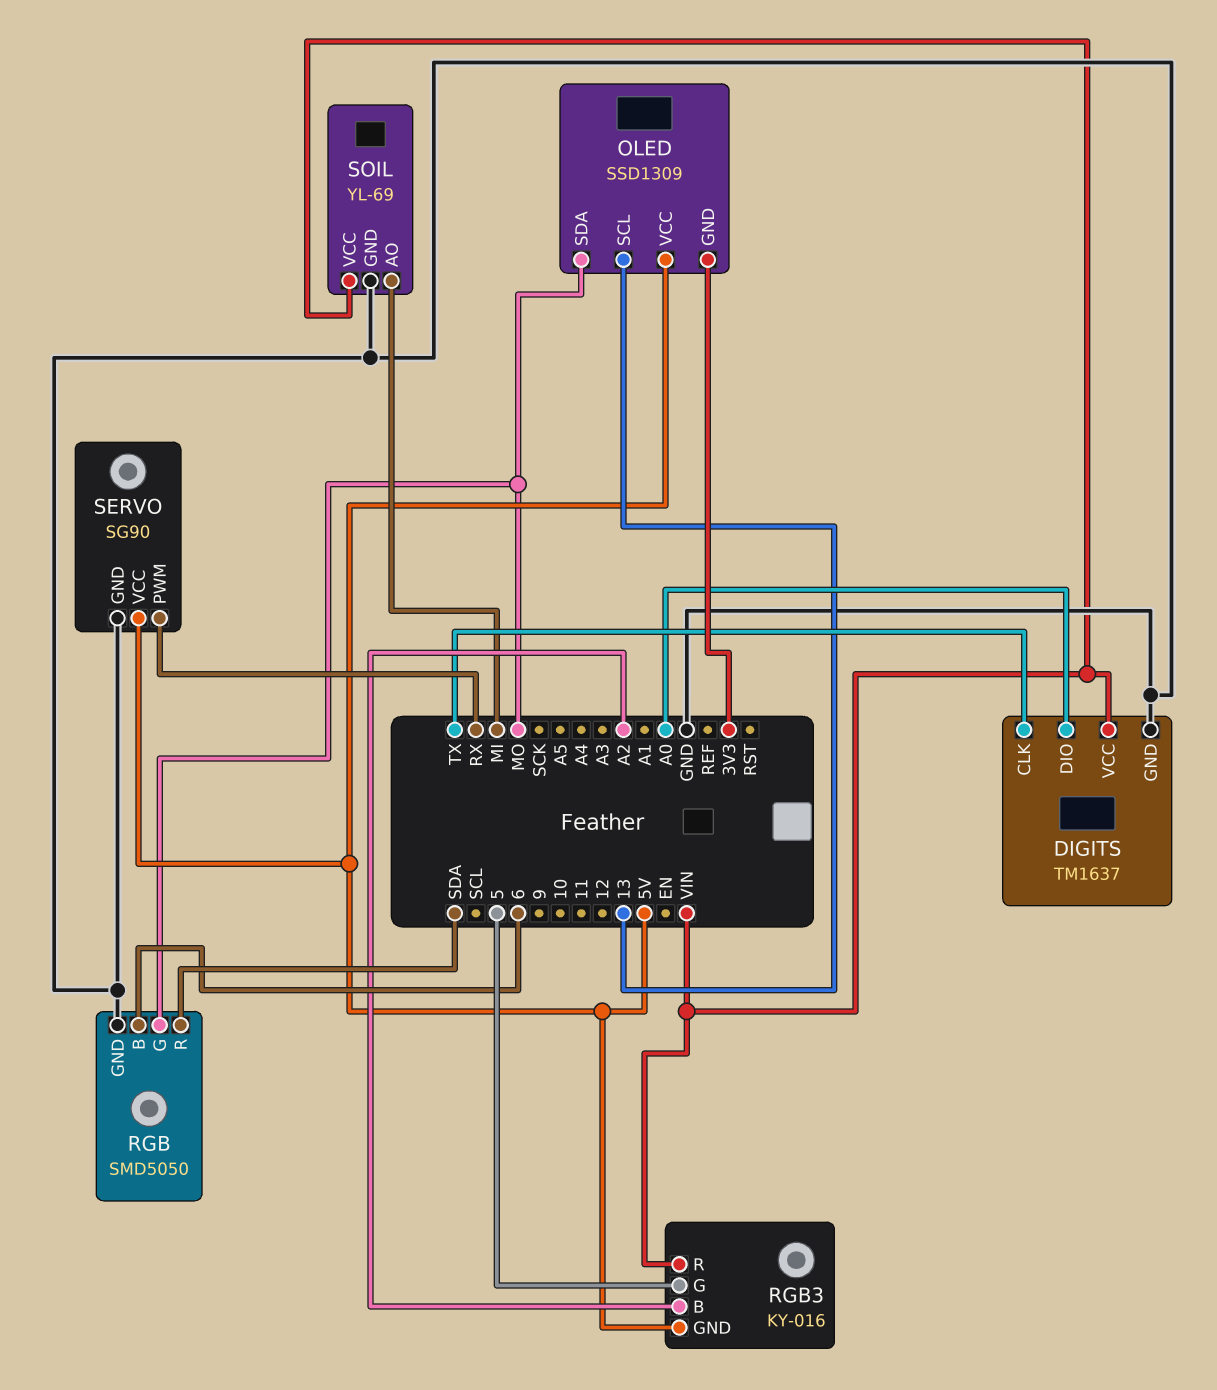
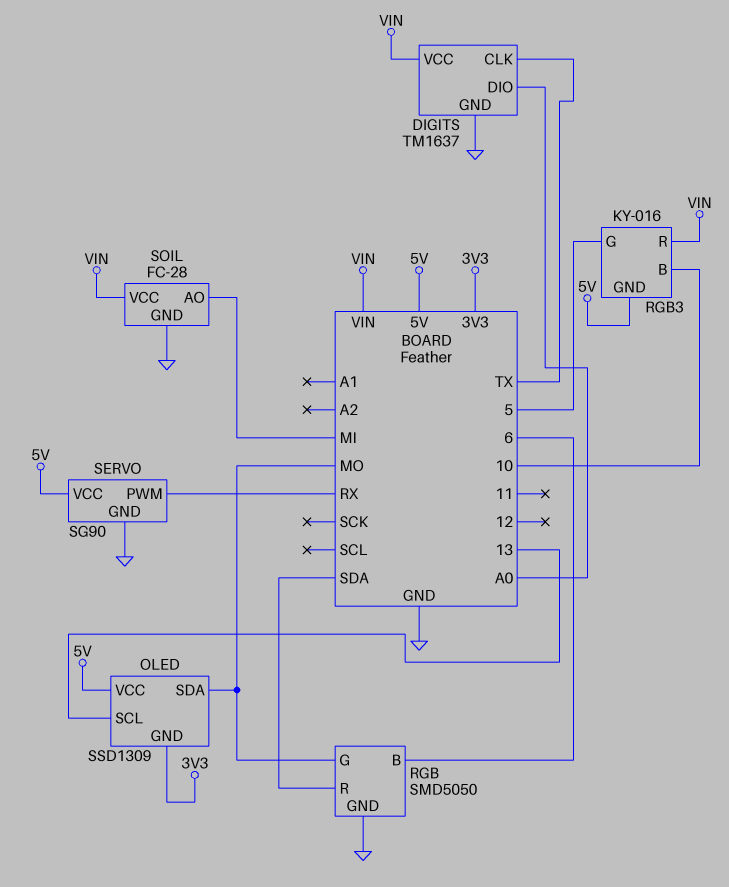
RGB3 pin B: A2 -> 10
SOIL: YL-69 -> FC-28

